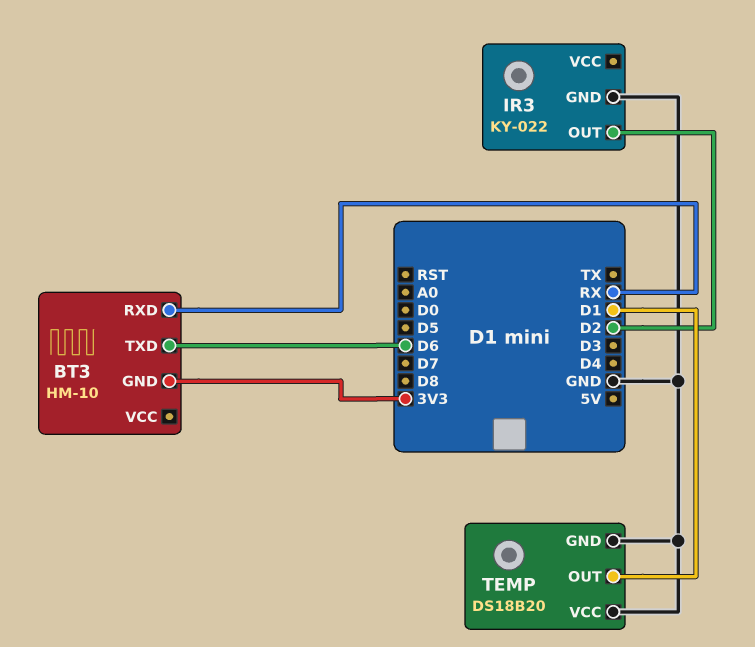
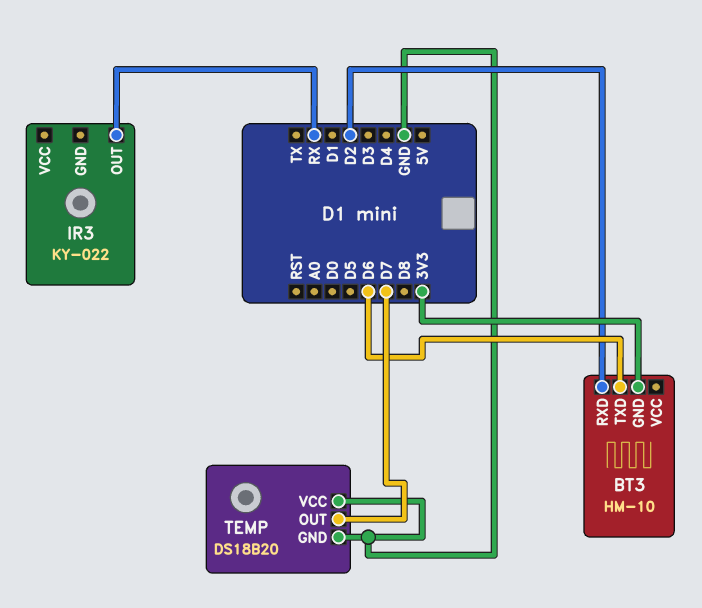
BT3 pin RXD: RX -> D2
IR3 pin GND: GND -> none
IR3 pin OUT: D2 -> RX
TEMP pin OUT: D1 -> D7

